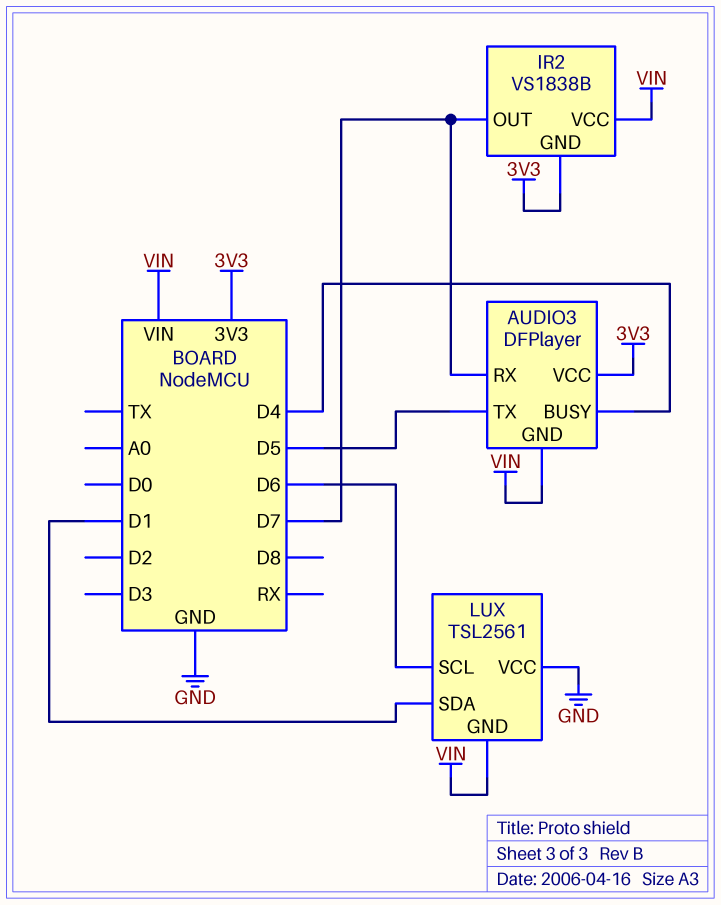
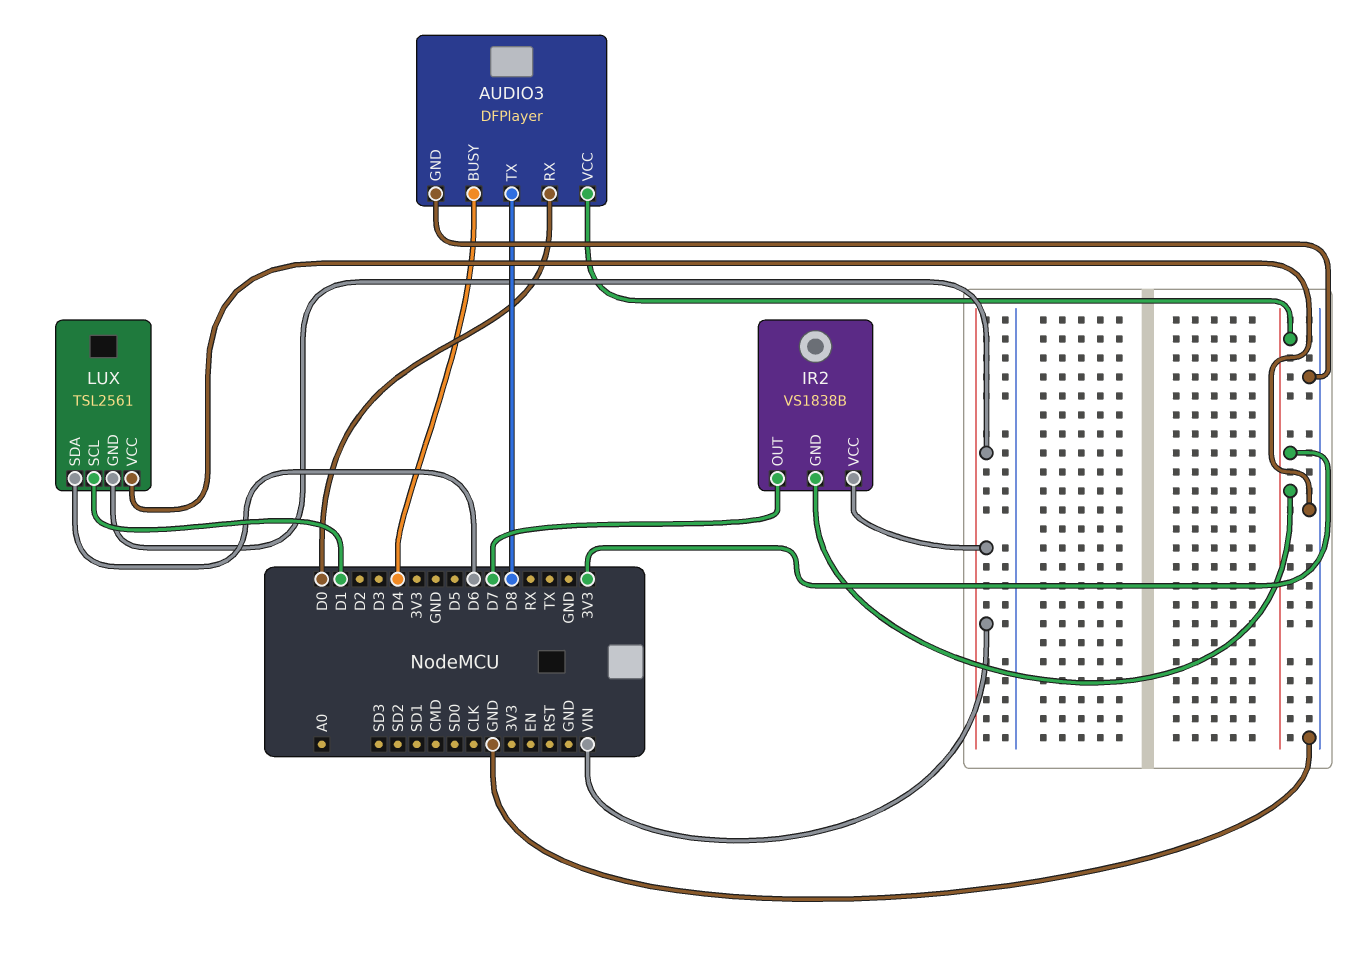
AUDIO3 pin GND: VIN -> GND
AUDIO3 pin RX: D7 -> D0
AUDIO3 pin TX: D5 -> D8
LUX pin SCL: D6 -> D1
LUX pin SDA: D1 -> D6

